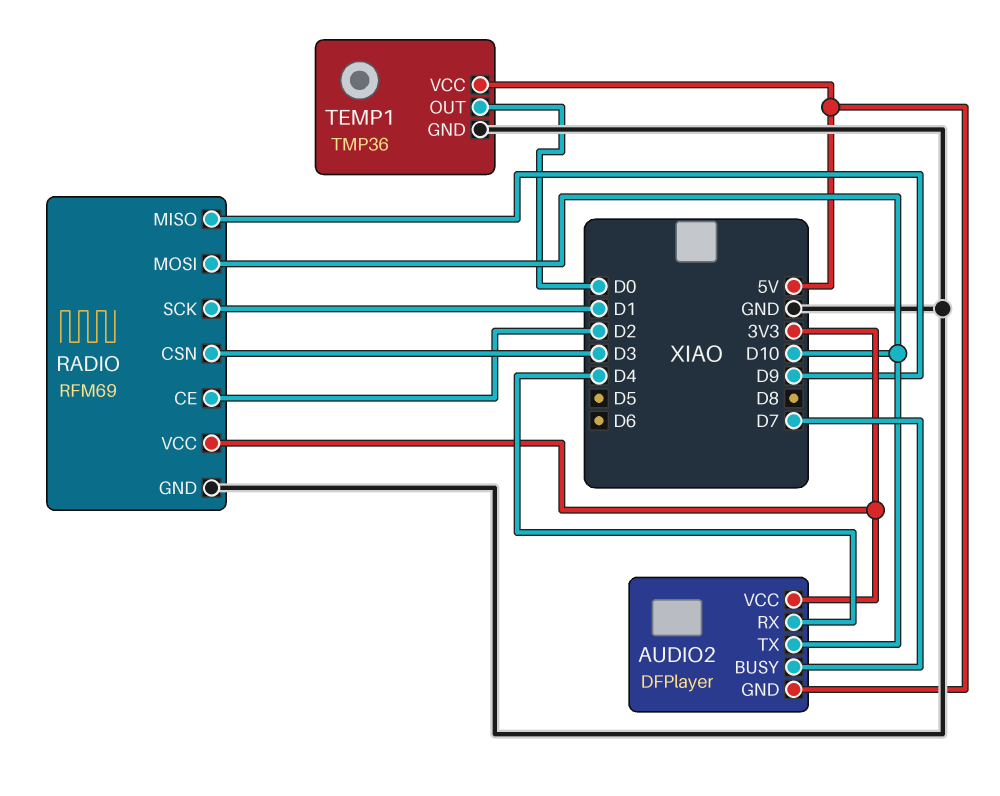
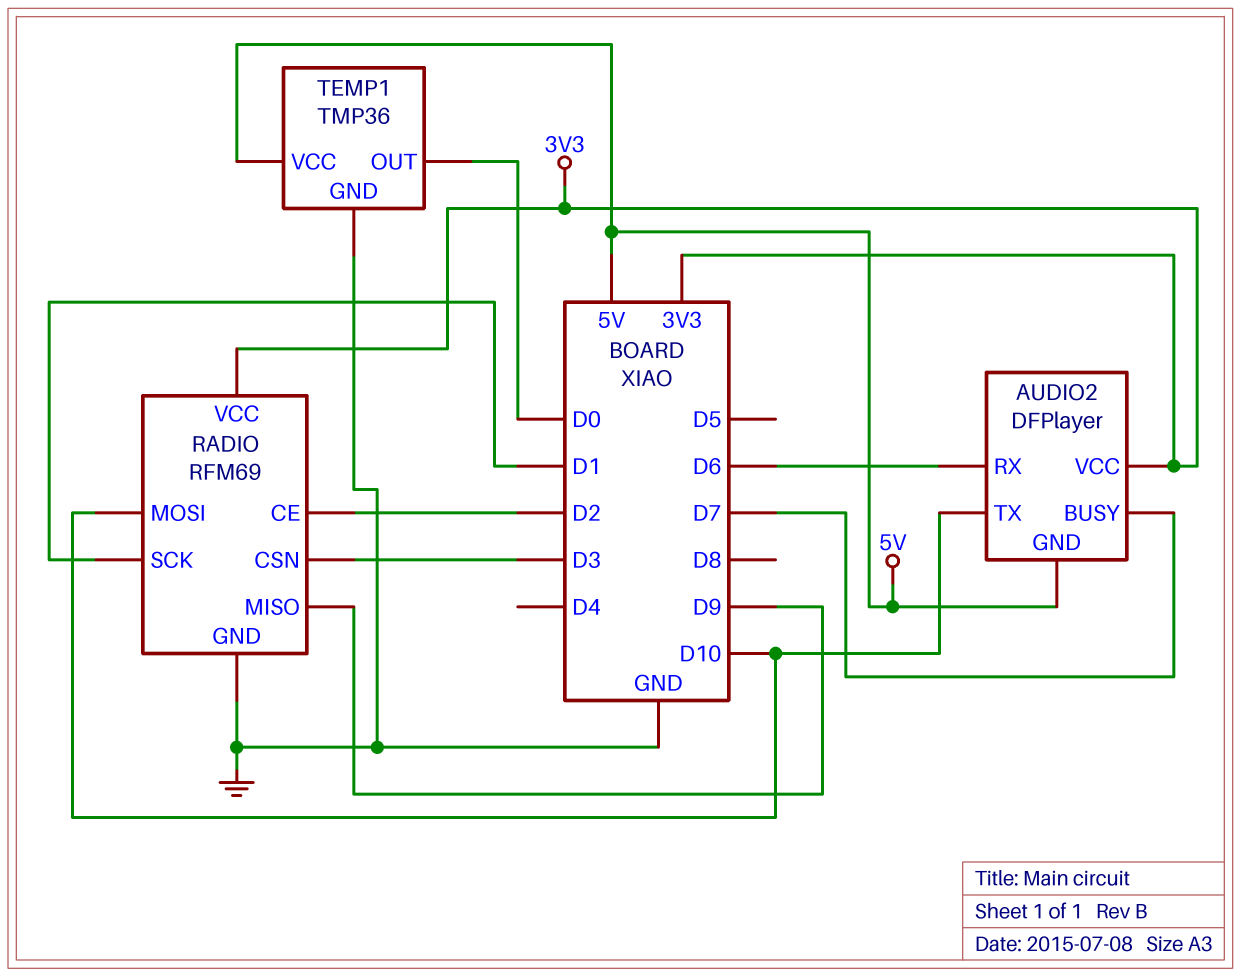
AUDIO2 pin RX: D4 -> D6

